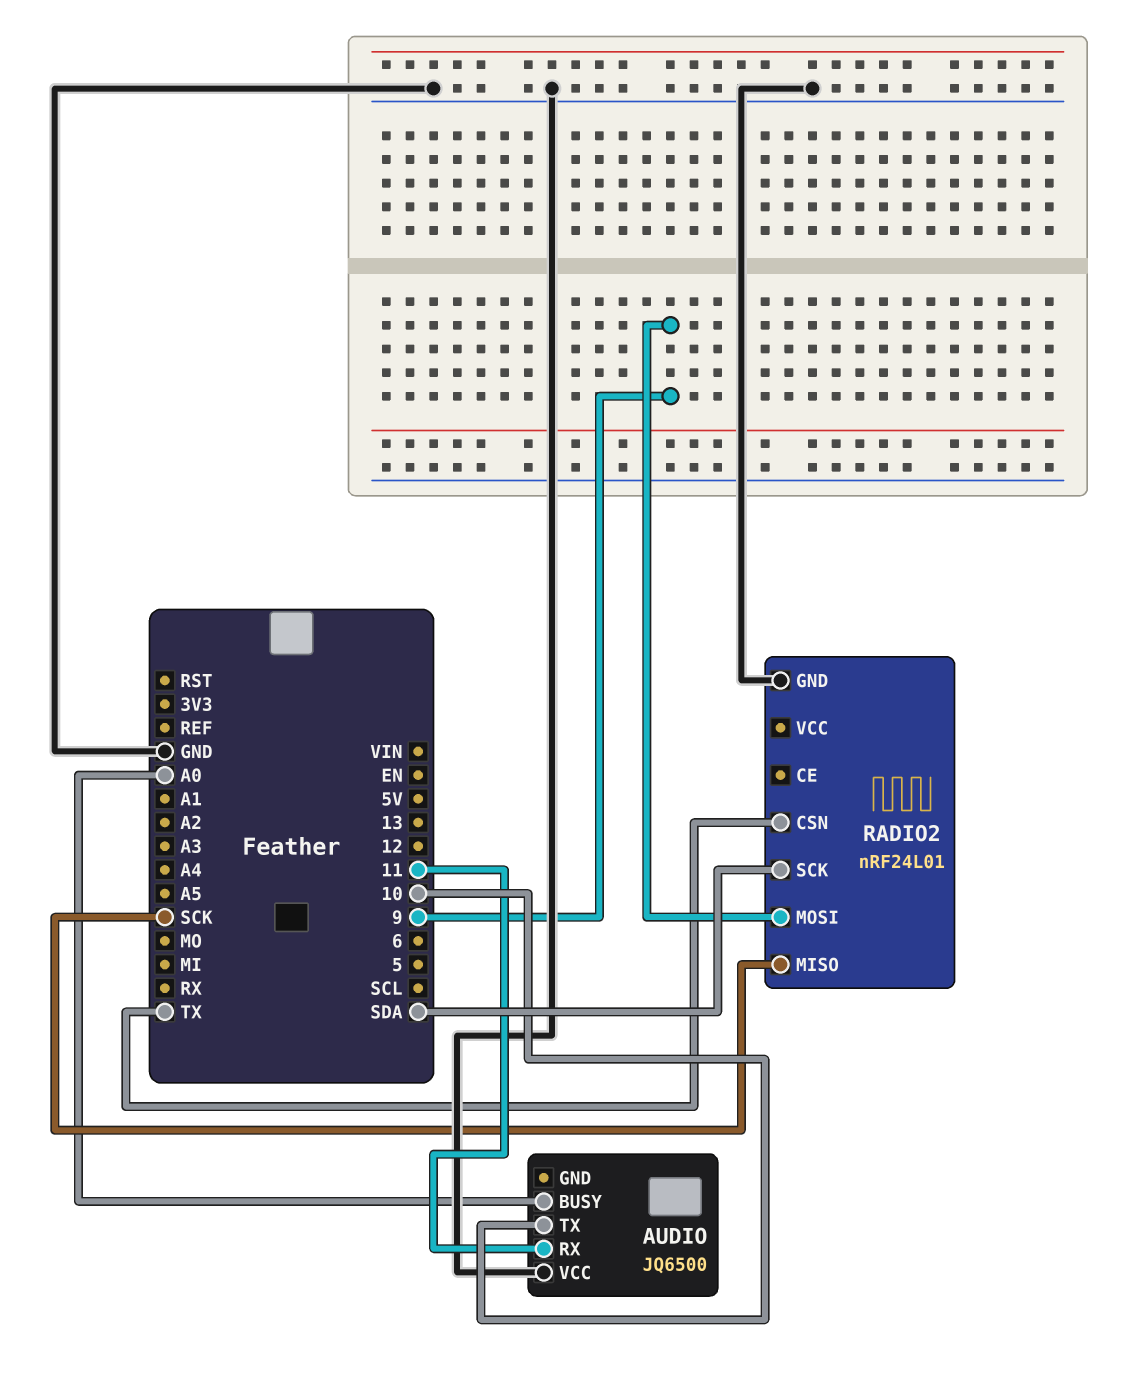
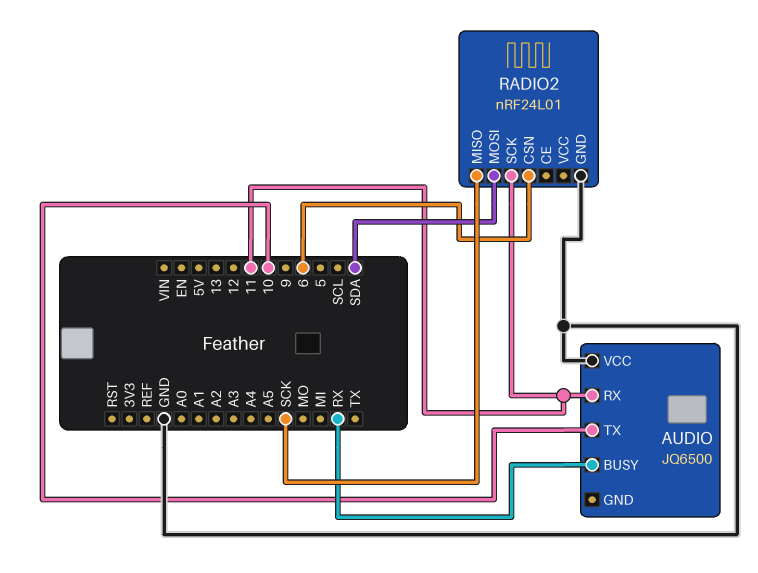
AUDIO pin BUSY: A0 -> RX
RADIO2 pin CSN: TX -> 6
RADIO2 pin MOSI: 9 -> SDA
RADIO2 pin SCK: SDA -> 11

